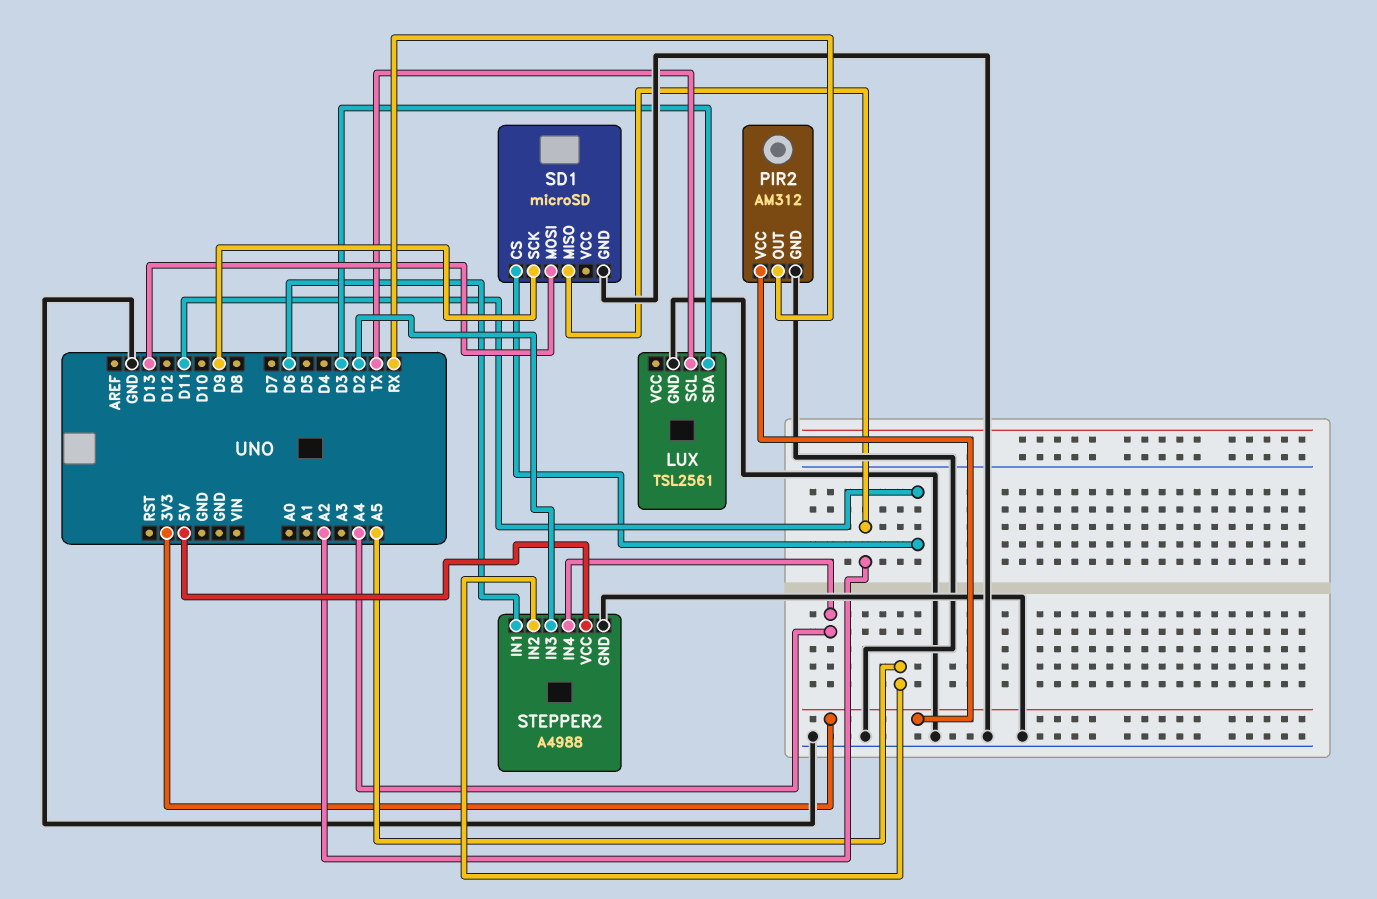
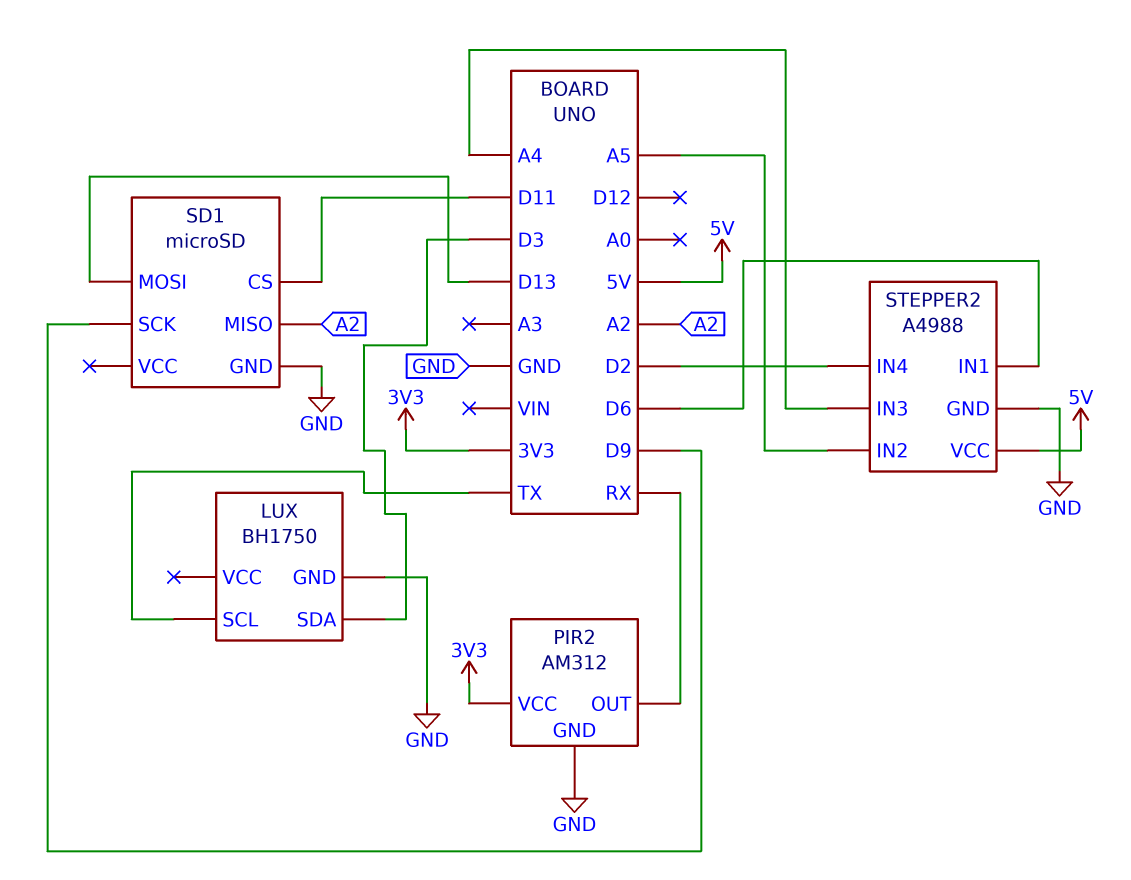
LUX: TSL2561 -> BH1750
STEPPER2 pin IN3: D2 -> A4
STEPPER2 pin IN4: A4 -> D2

